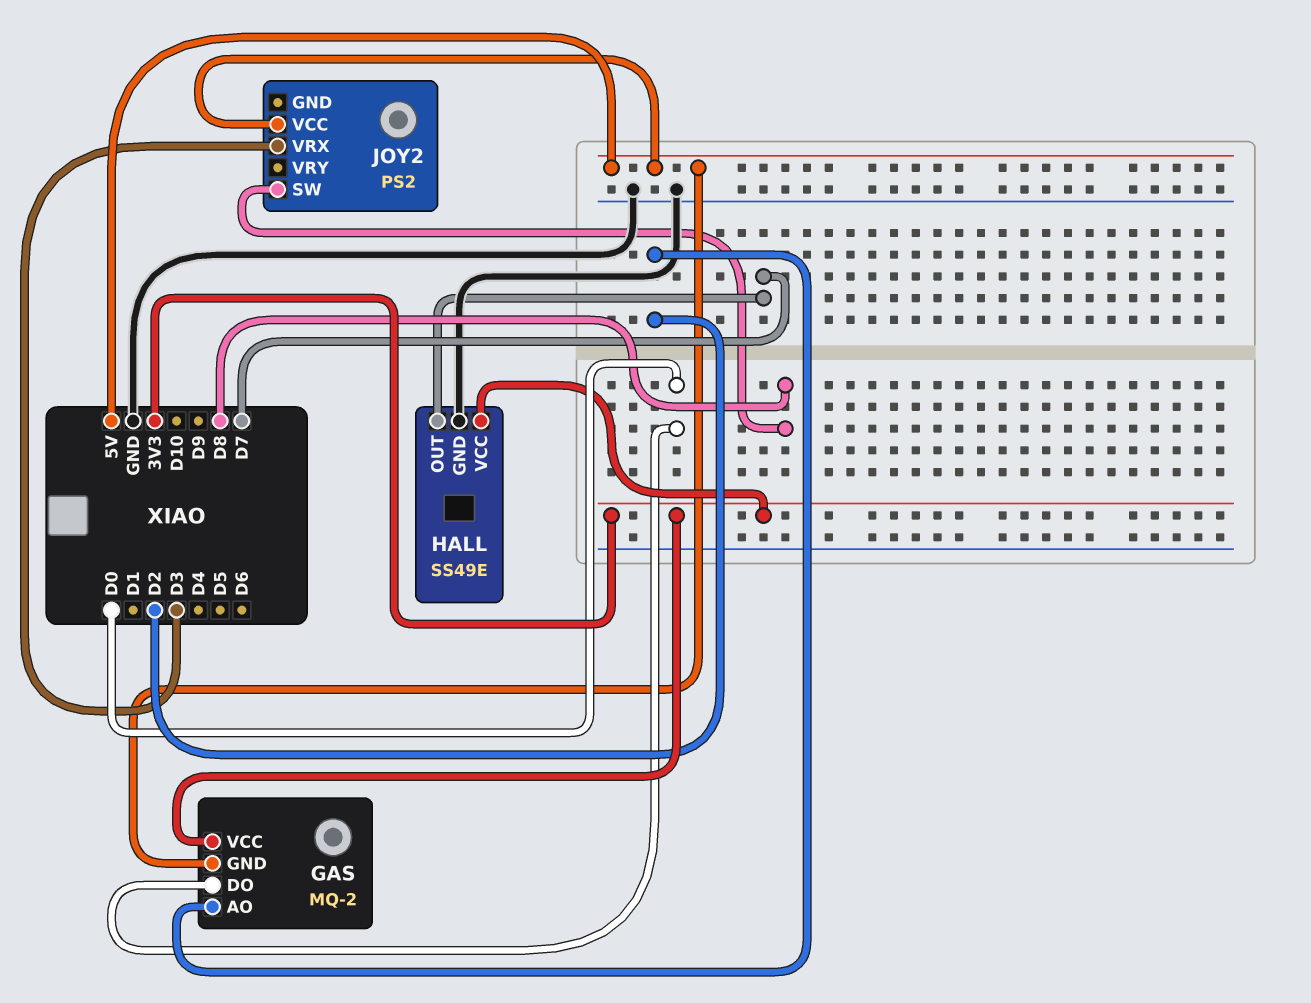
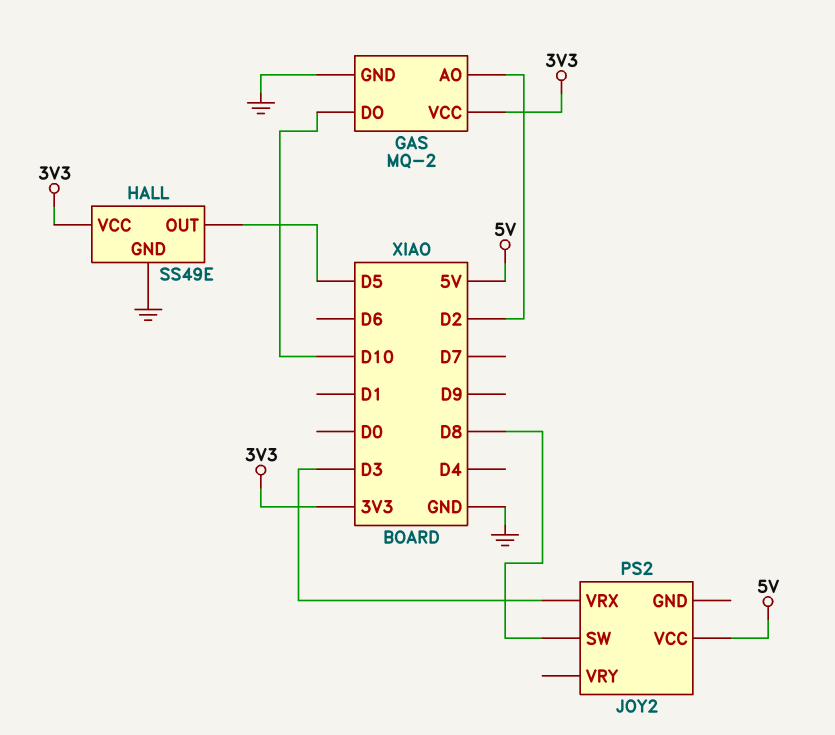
GAS pin DO: D0 -> D10
GAS pin GND: 5V -> GND
HALL pin OUT: D7 -> D5

